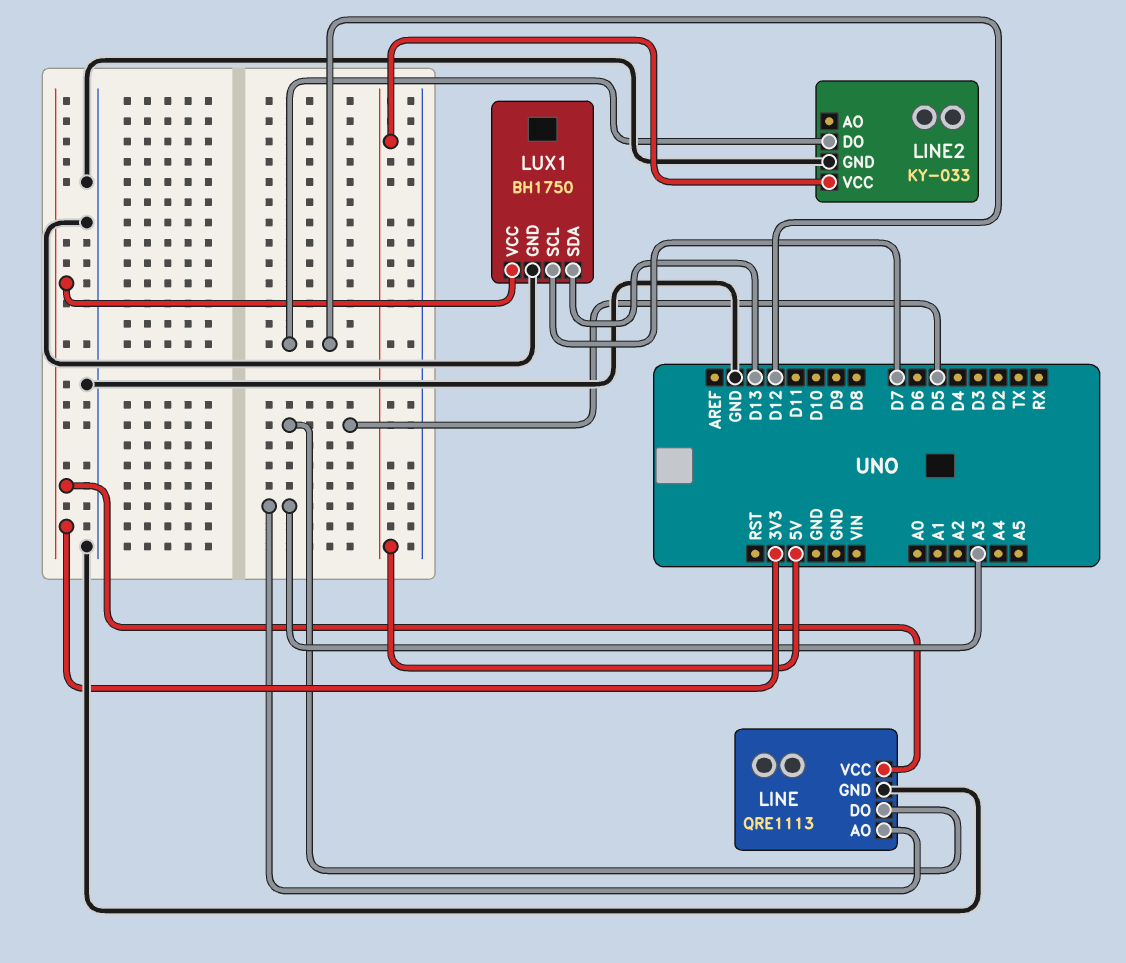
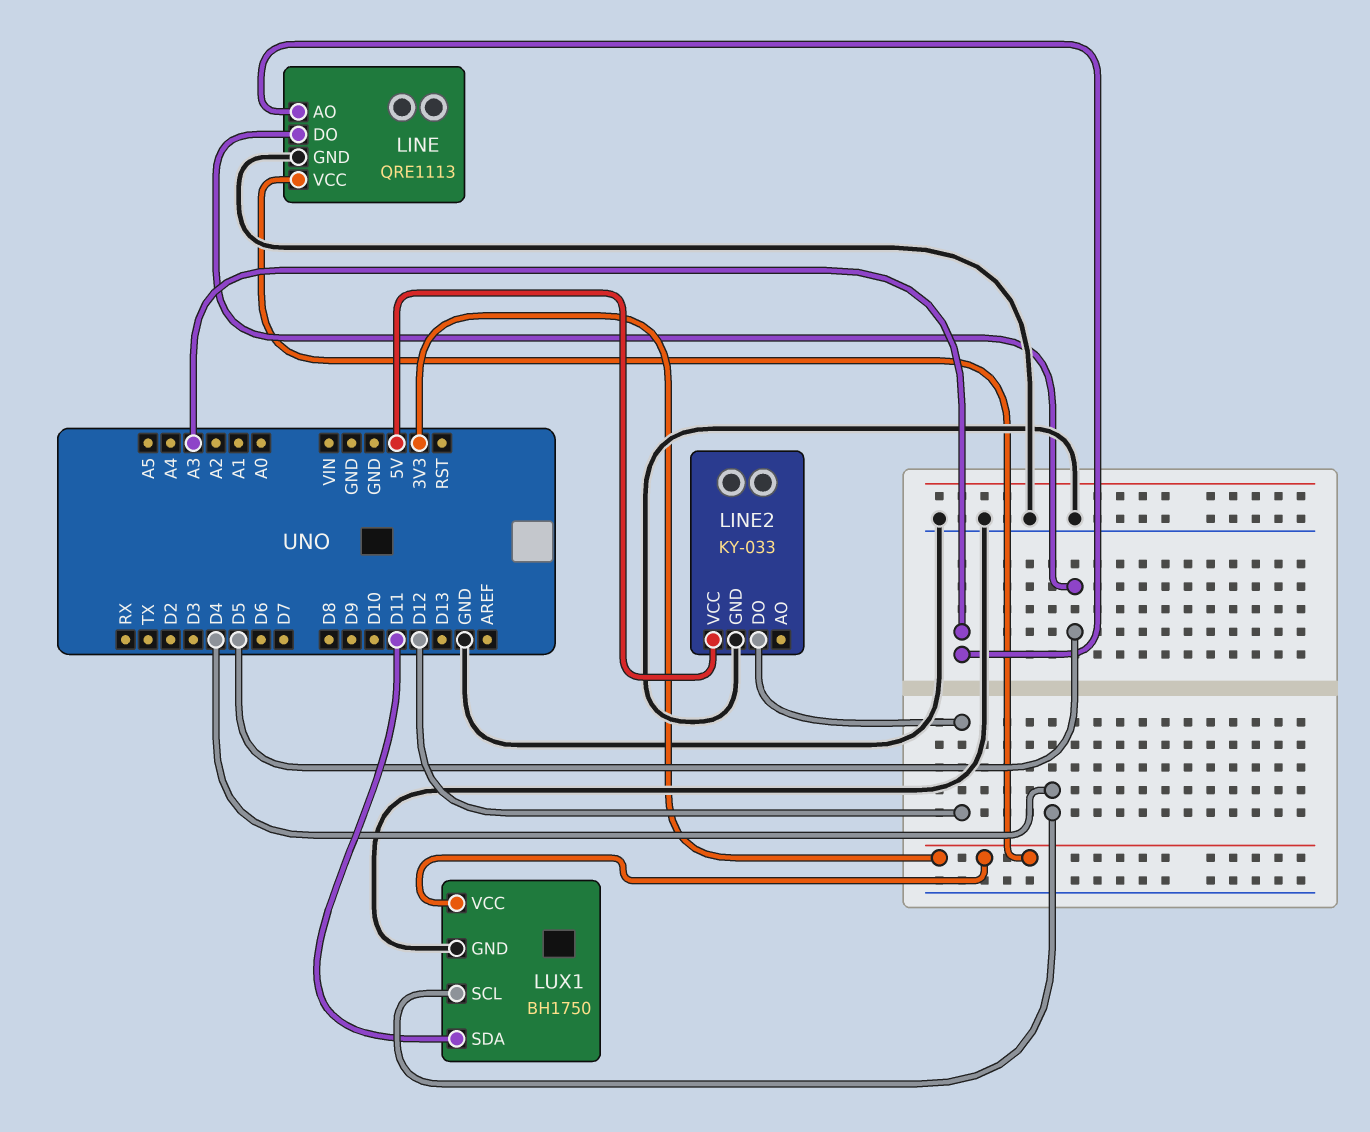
LUX1 pin SCL: D7 -> D4
LUX1 pin SDA: D13 -> D11

